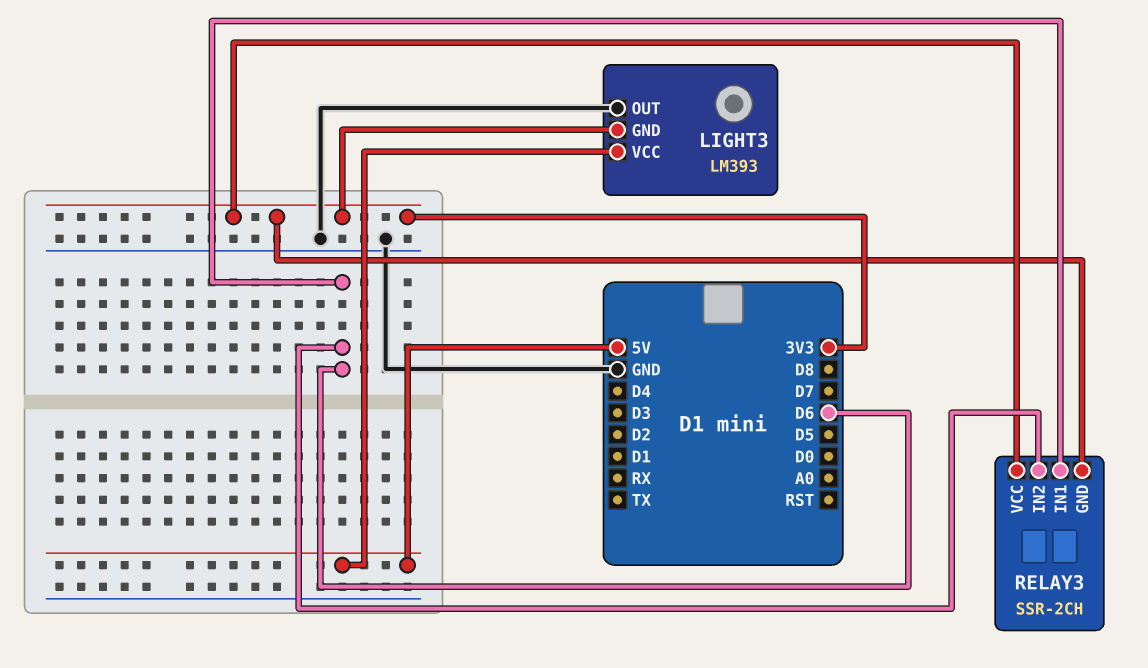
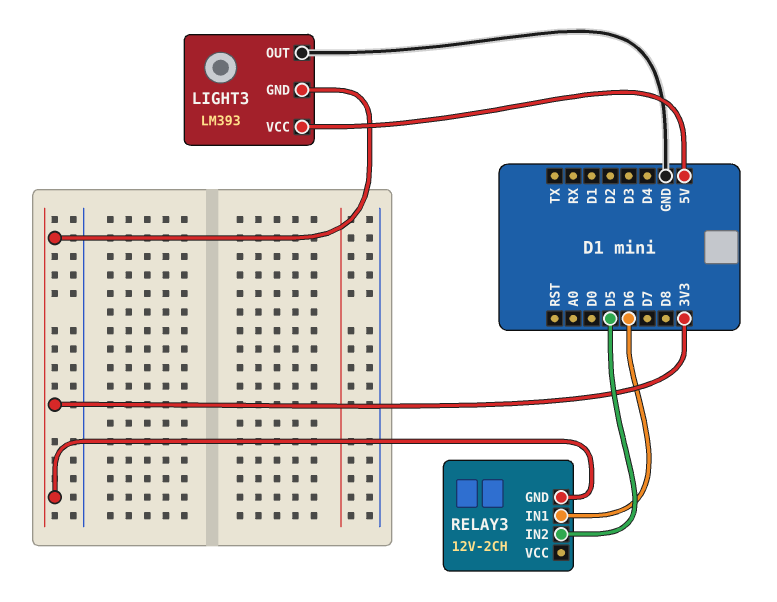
RELAY3: SSR-2CH -> 12V-2CH
RELAY3 pin IN2: D6 -> D5
RELAY3 pin VCC: 3V3 -> none

